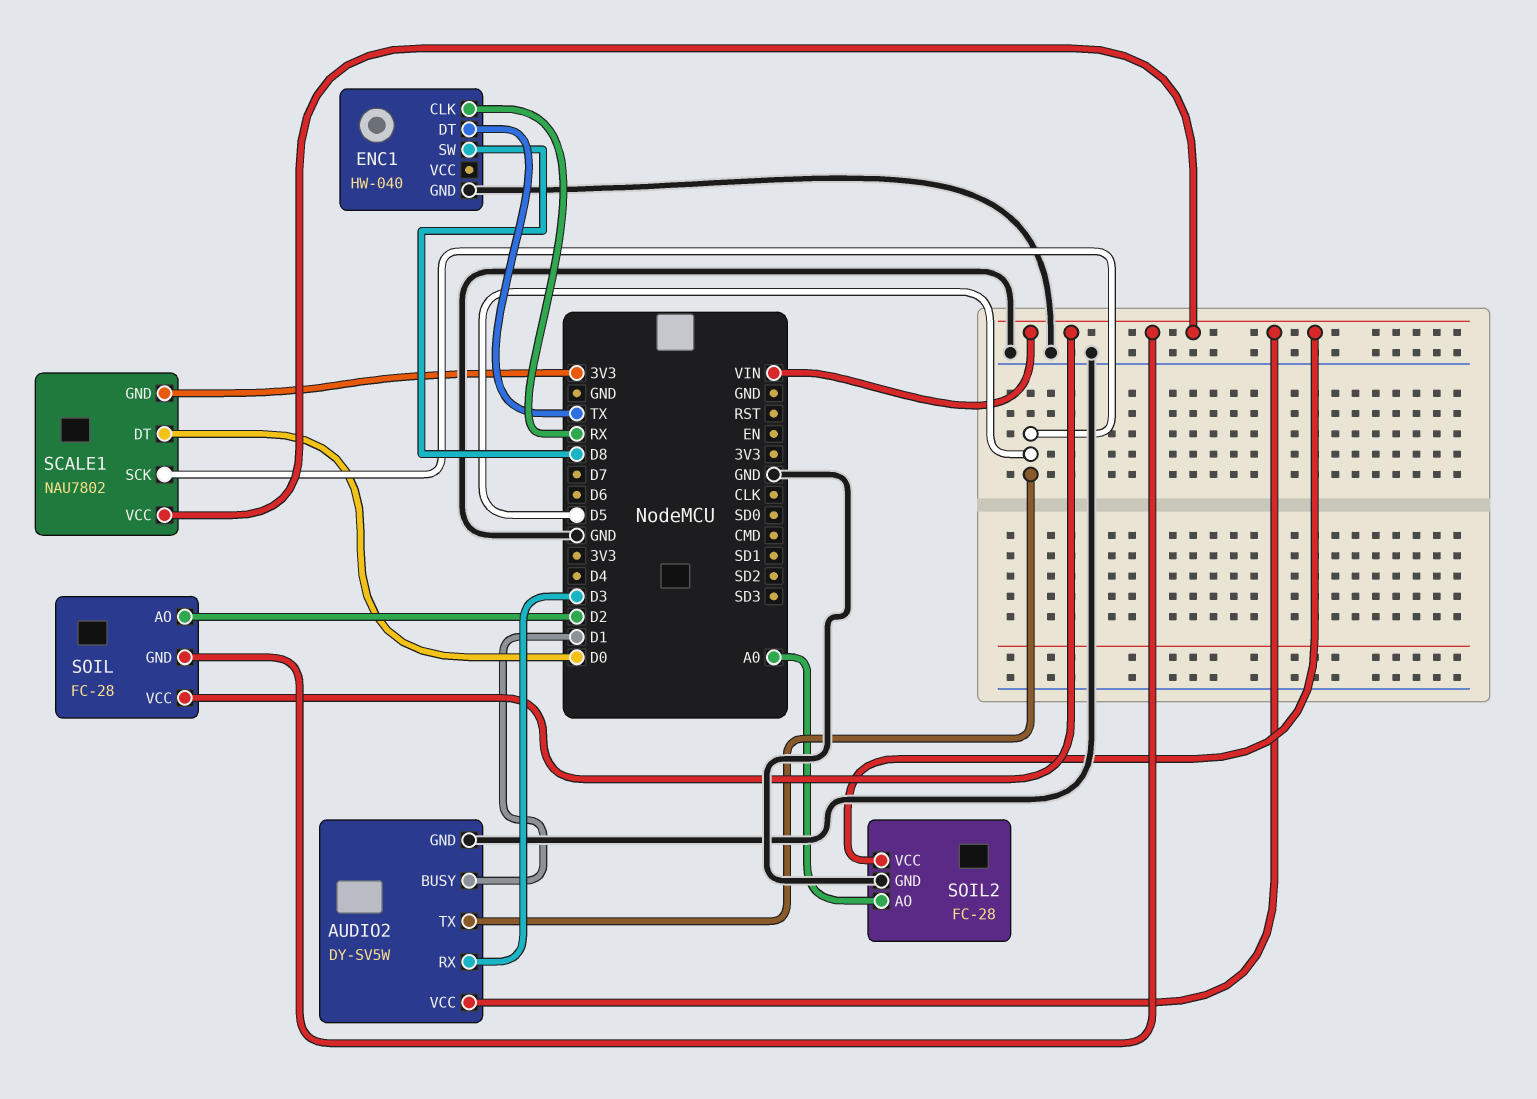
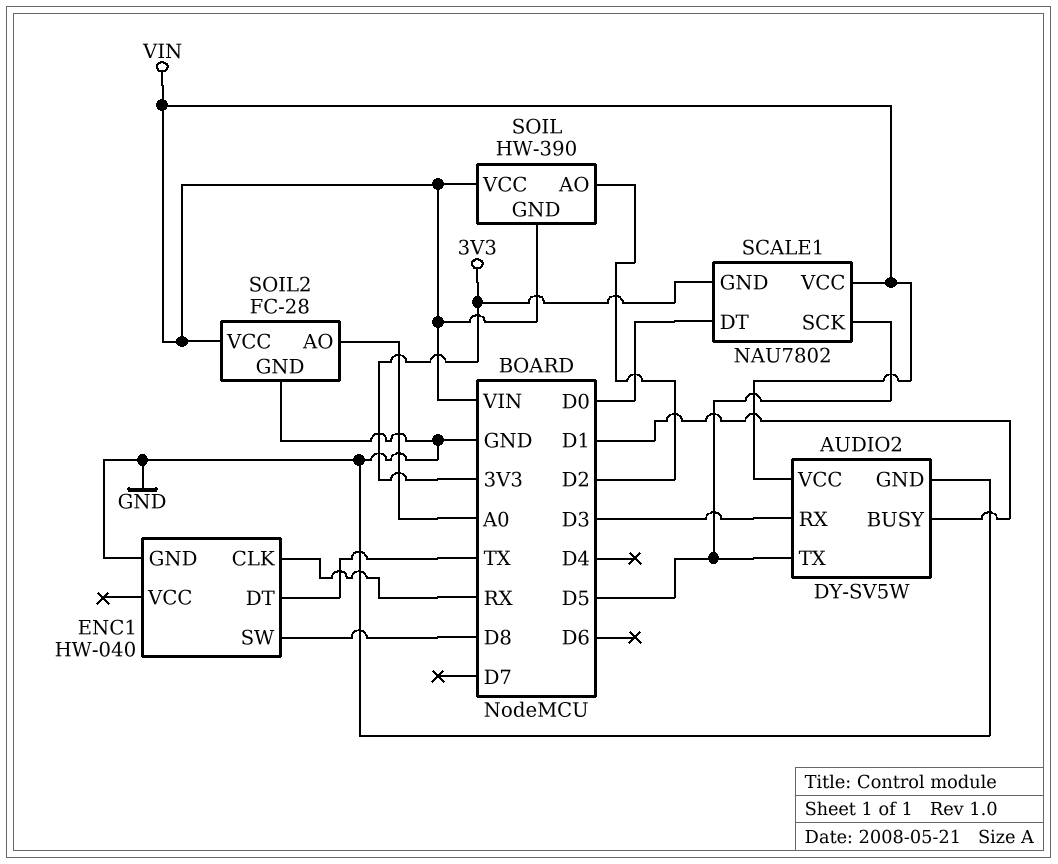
SOIL: FC-28 -> HW-390

